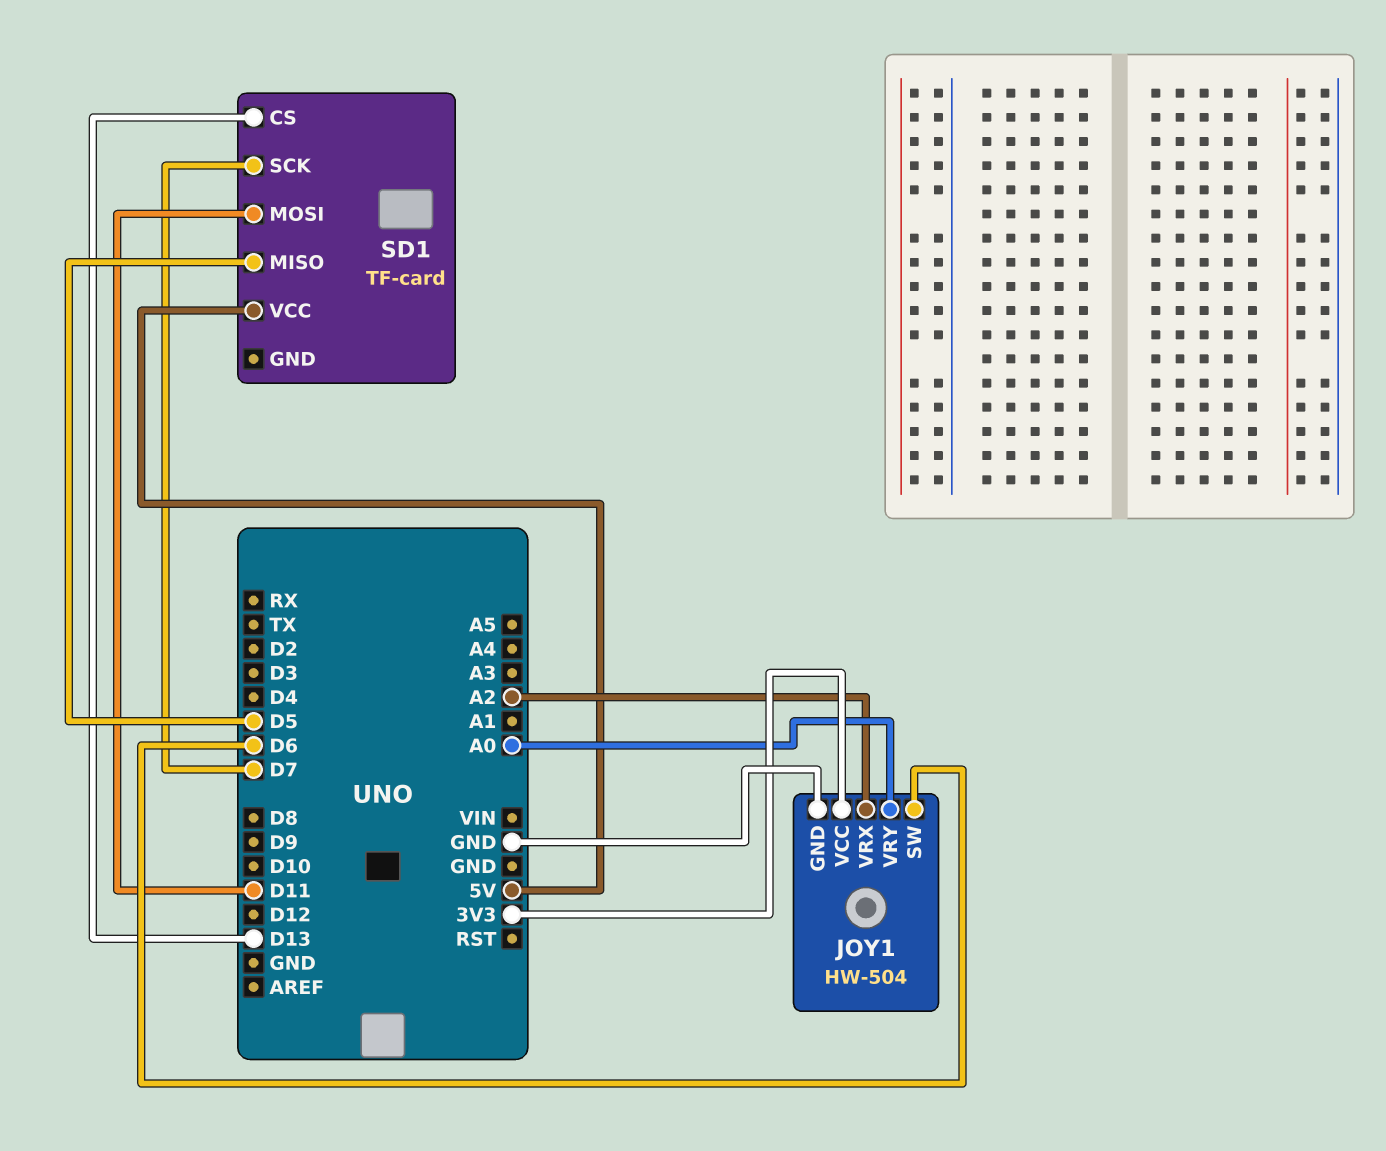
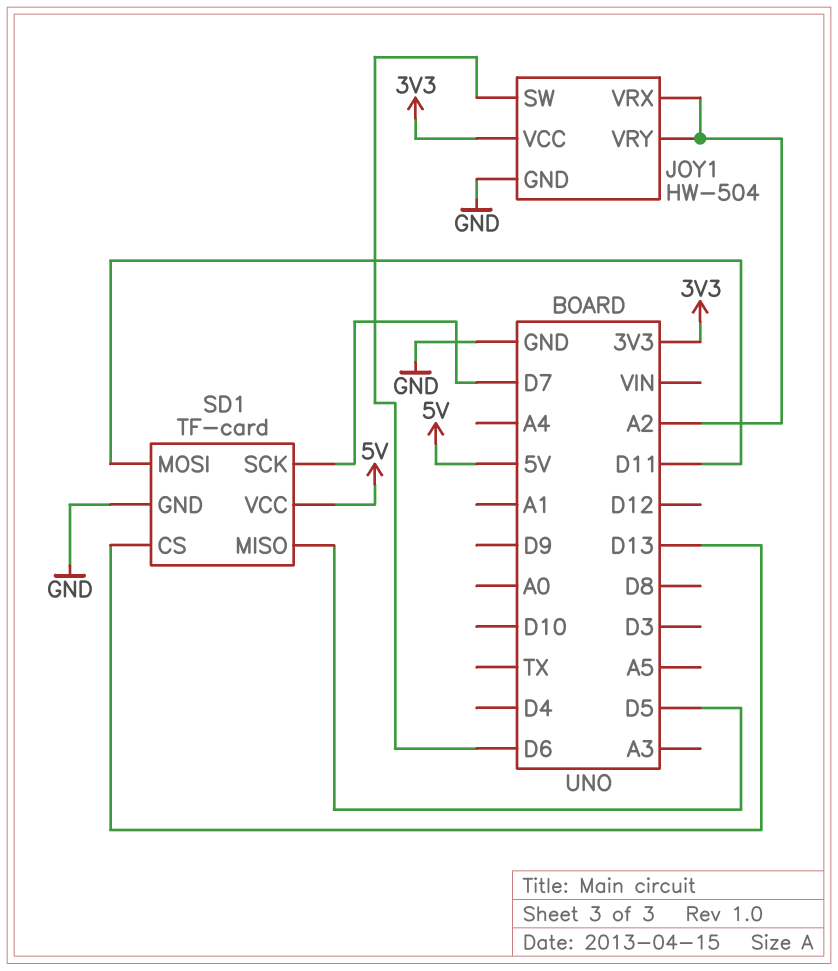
JOY1 pin VRY: A0 -> A2
SD1 pin GND: none -> GND

